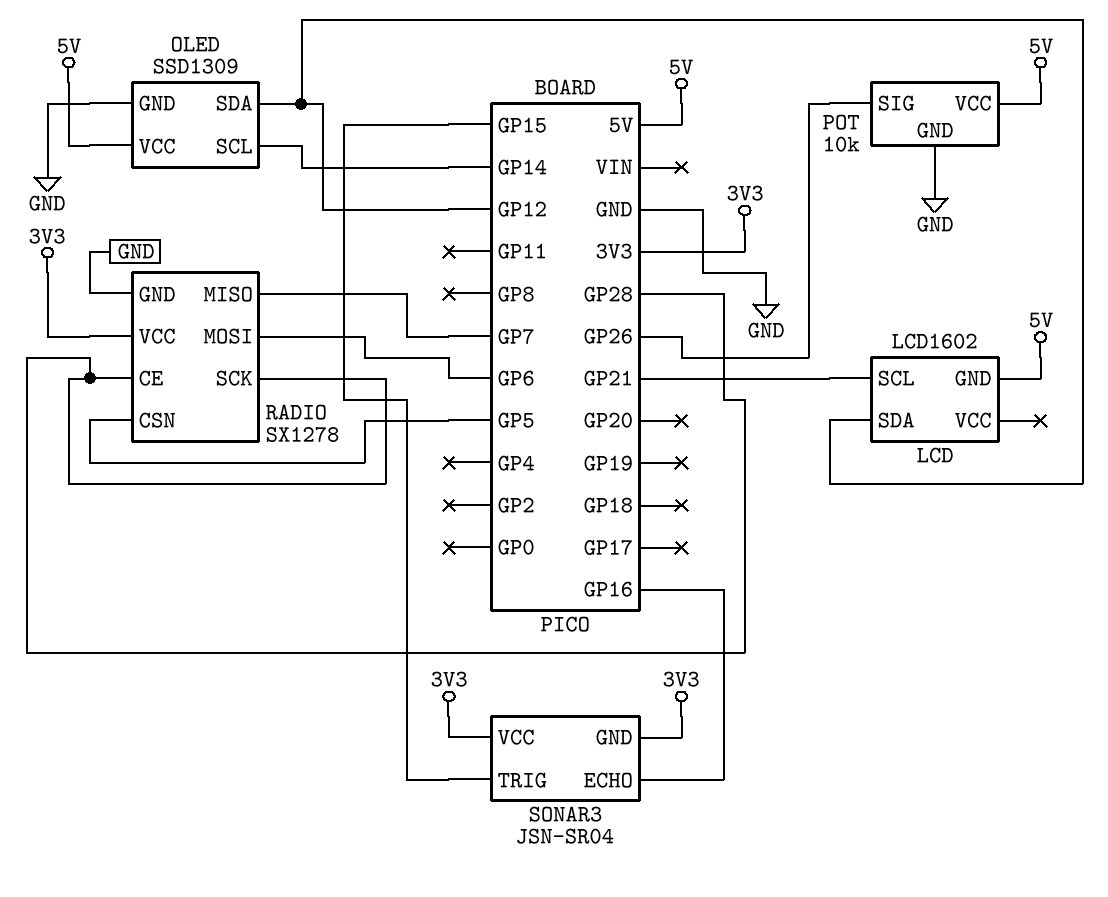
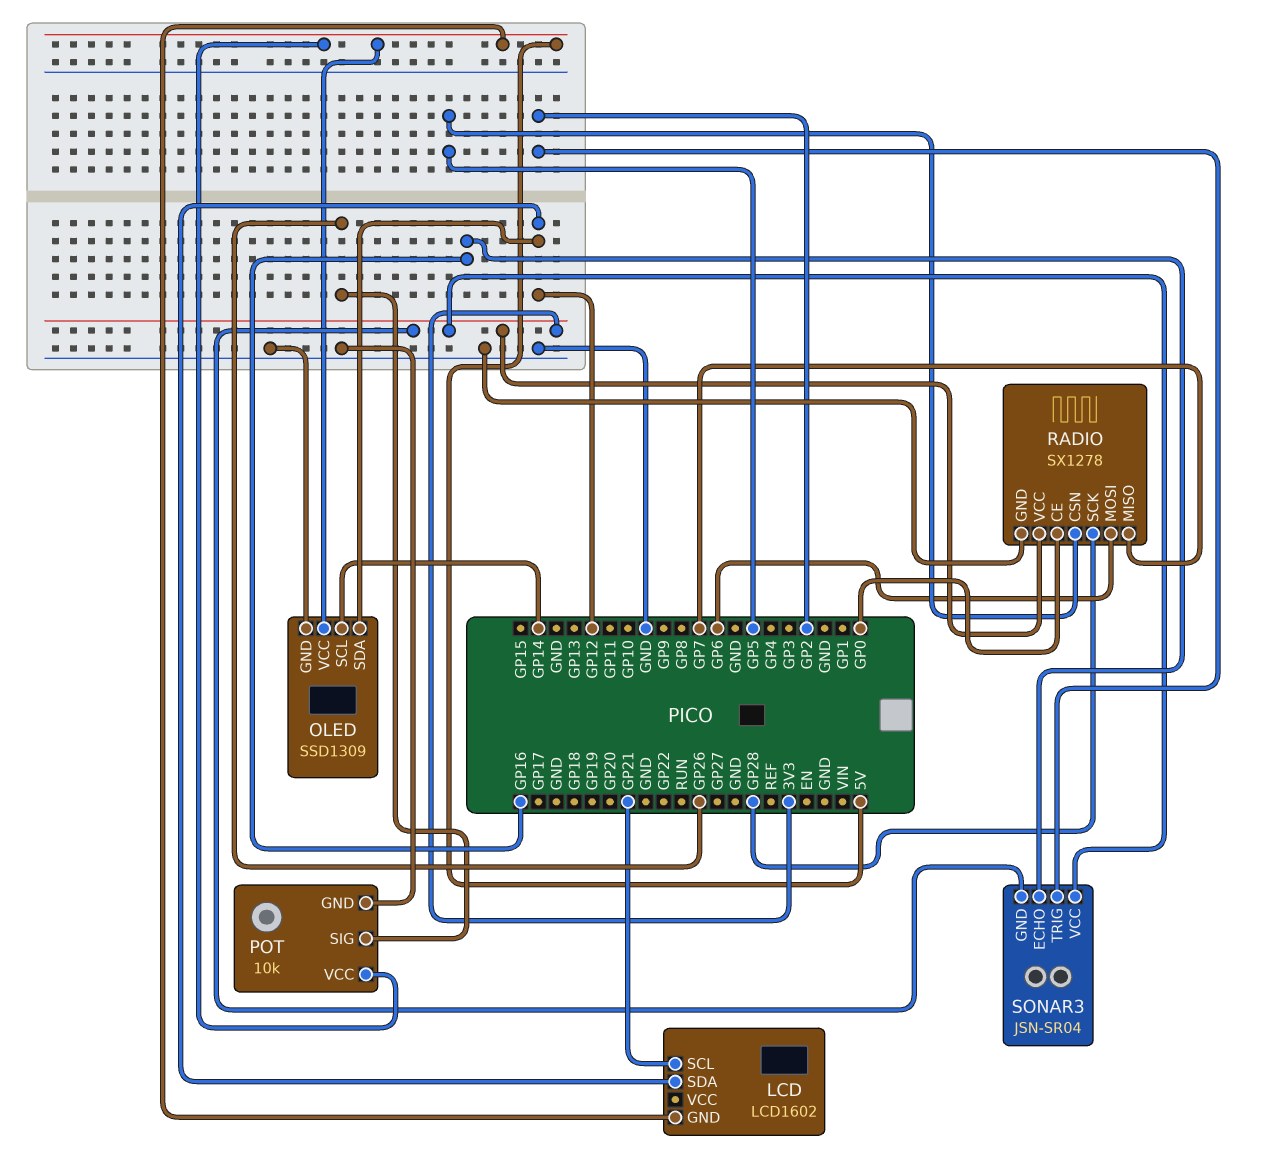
RADIO pin CE: GP28 -> GP0
SONAR3 pin TRIG: GP15 -> GP2

